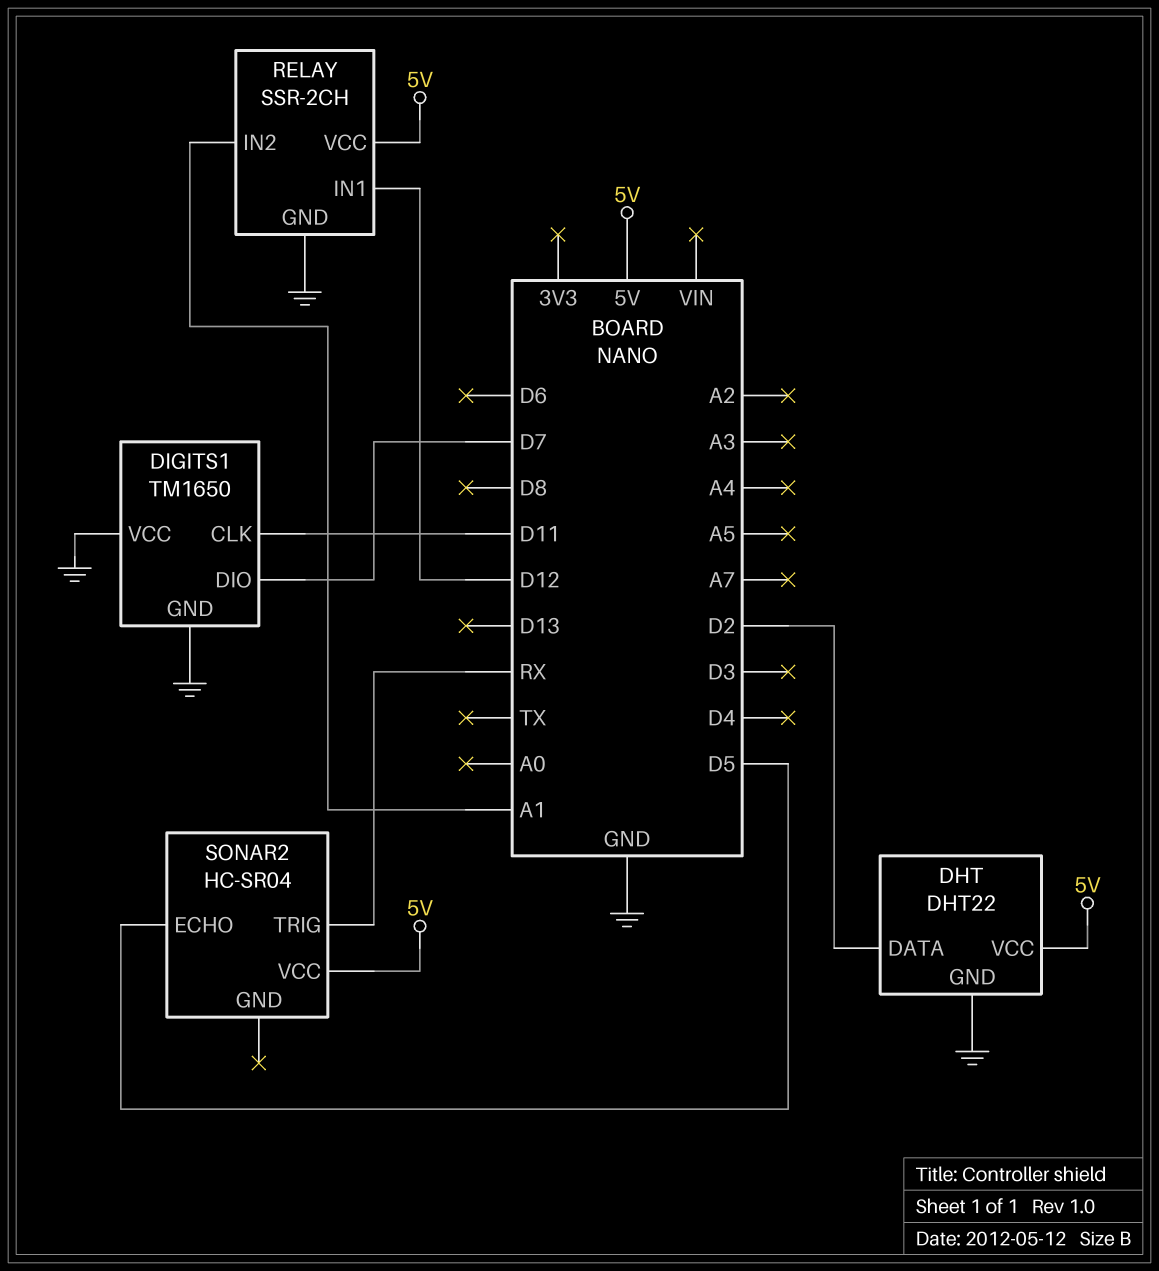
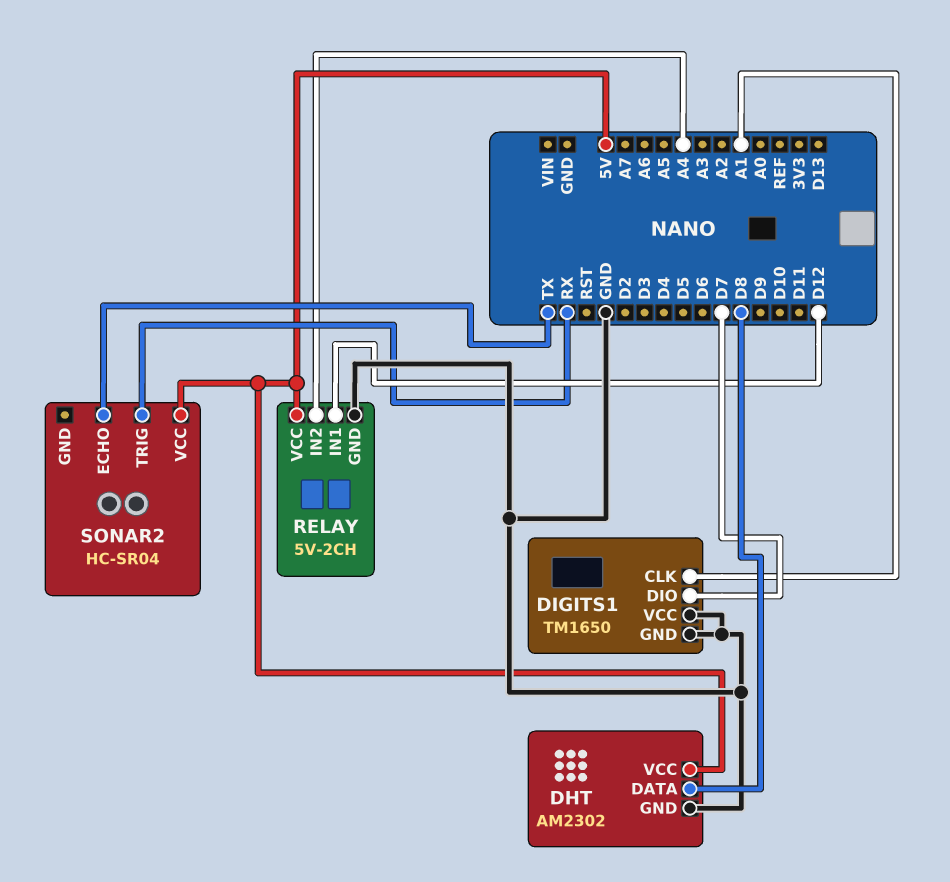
DHT: DHT22 -> AM2302
DHT pin DATA: D2 -> D8
DIGITS1 pin CLK: D11 -> A1
RELAY: SSR-2CH -> 5V-2CH
RELAY pin IN2: A1 -> A4
SONAR2 pin ECHO: D5 -> TX

